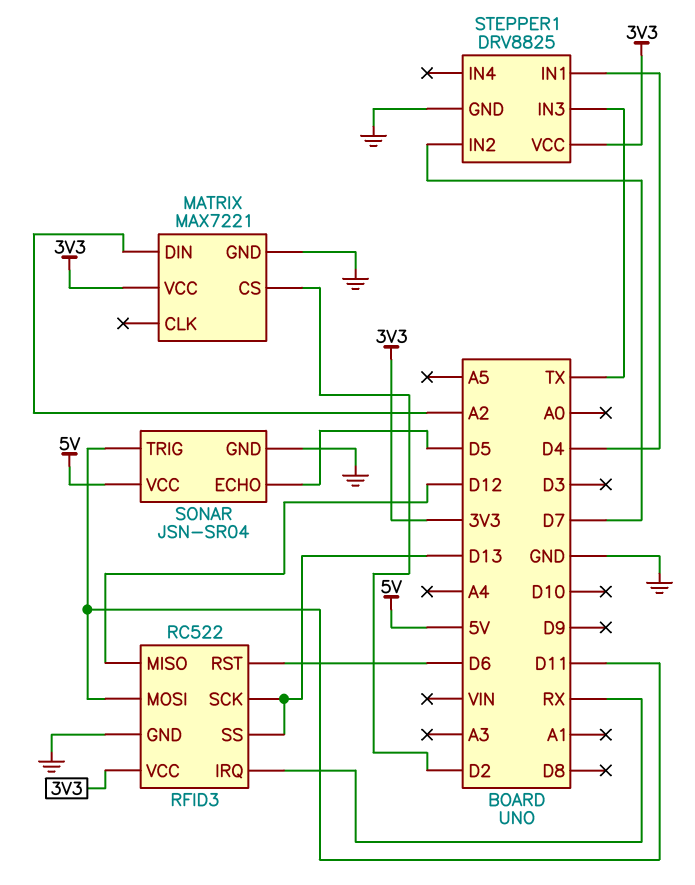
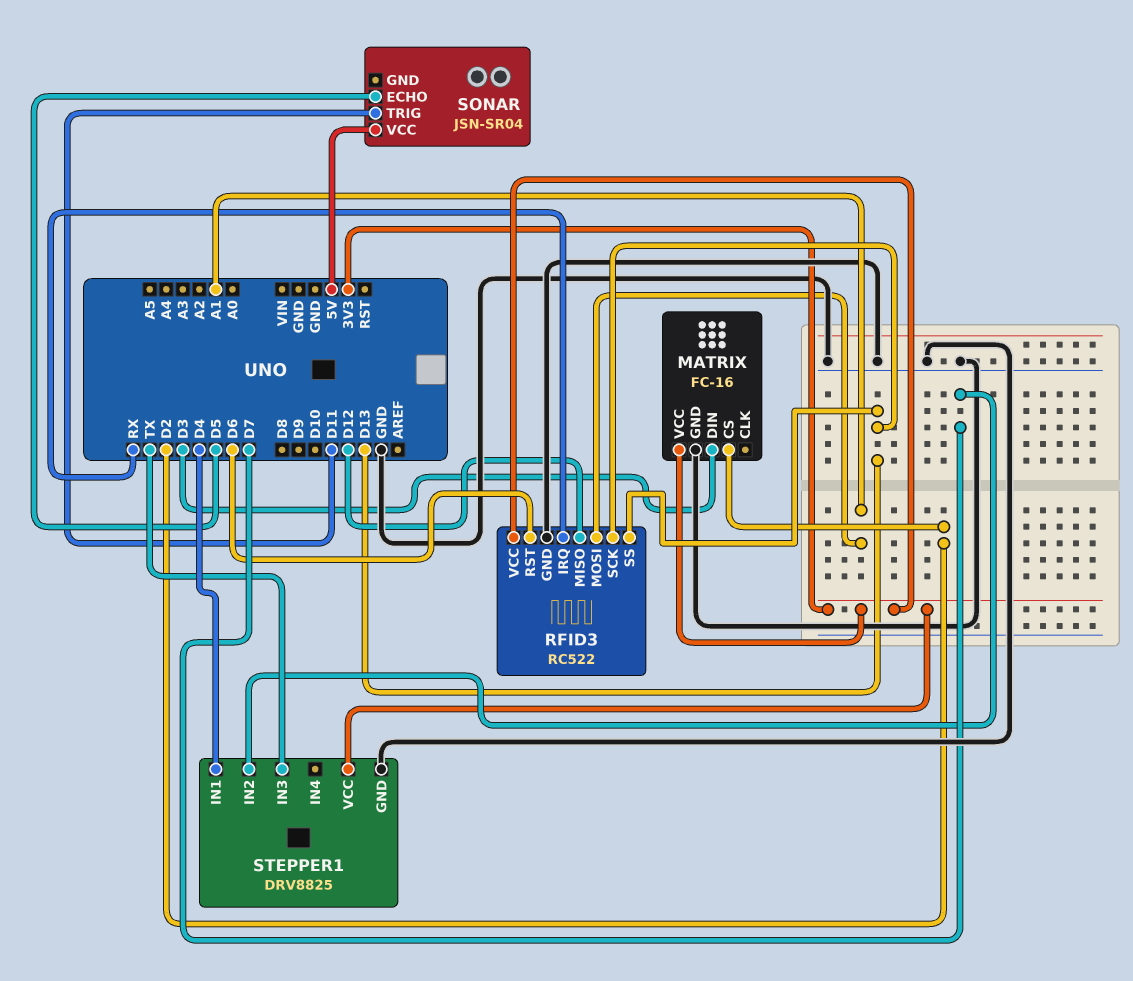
MATRIX: MAX7221 -> FC-16
MATRIX pin DIN: A2 -> D3
RFID3 pin MOSI: D11 -> A1
SONAR pin GND: GND -> none

